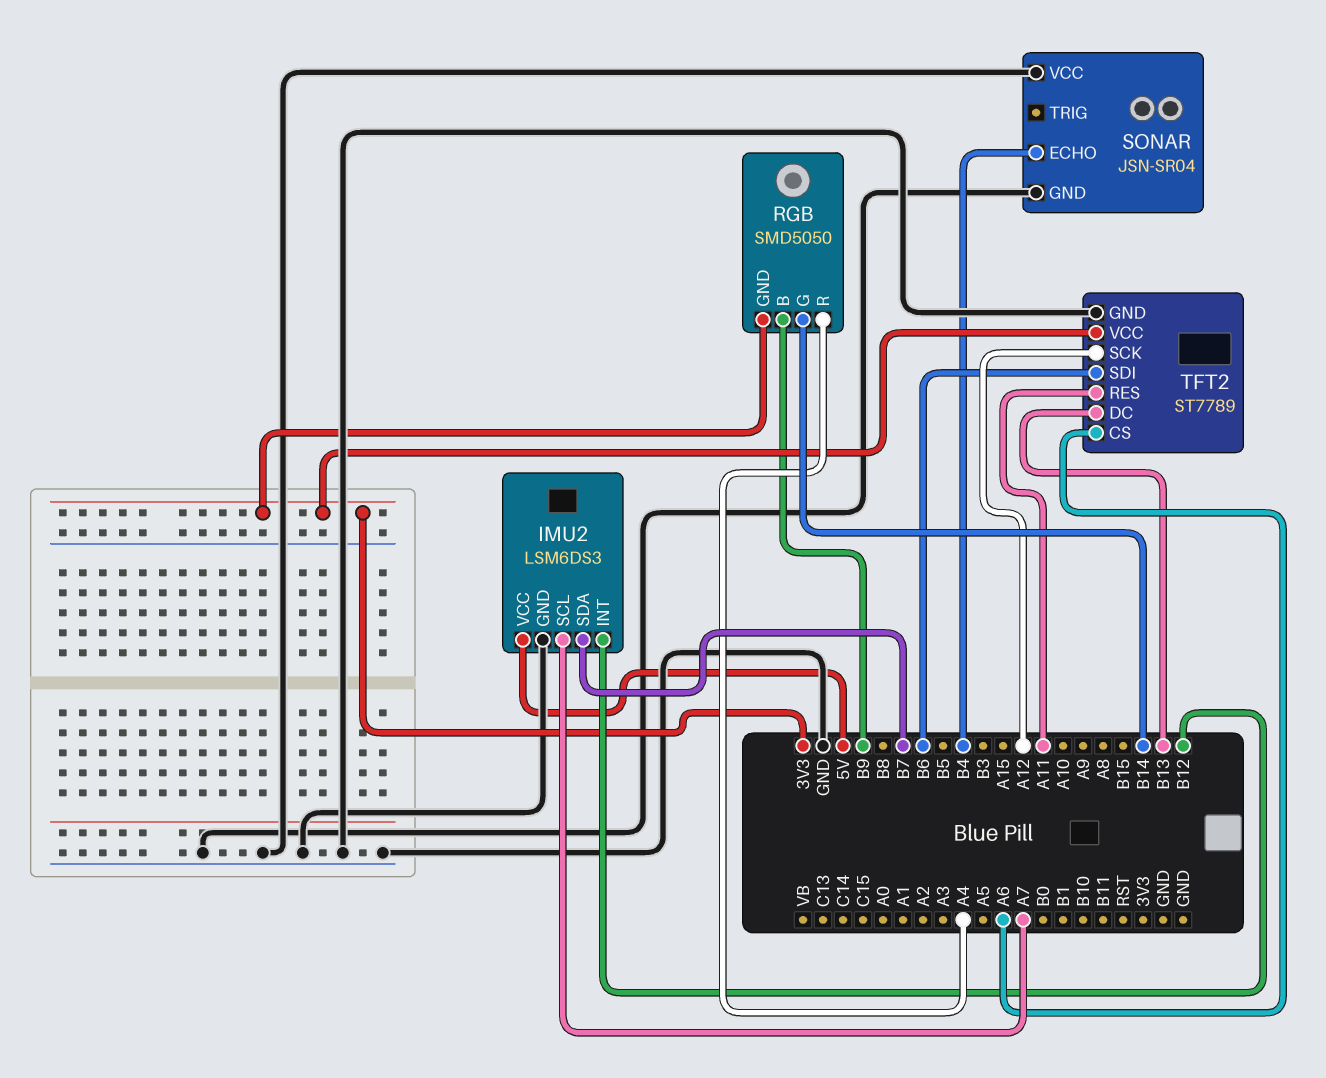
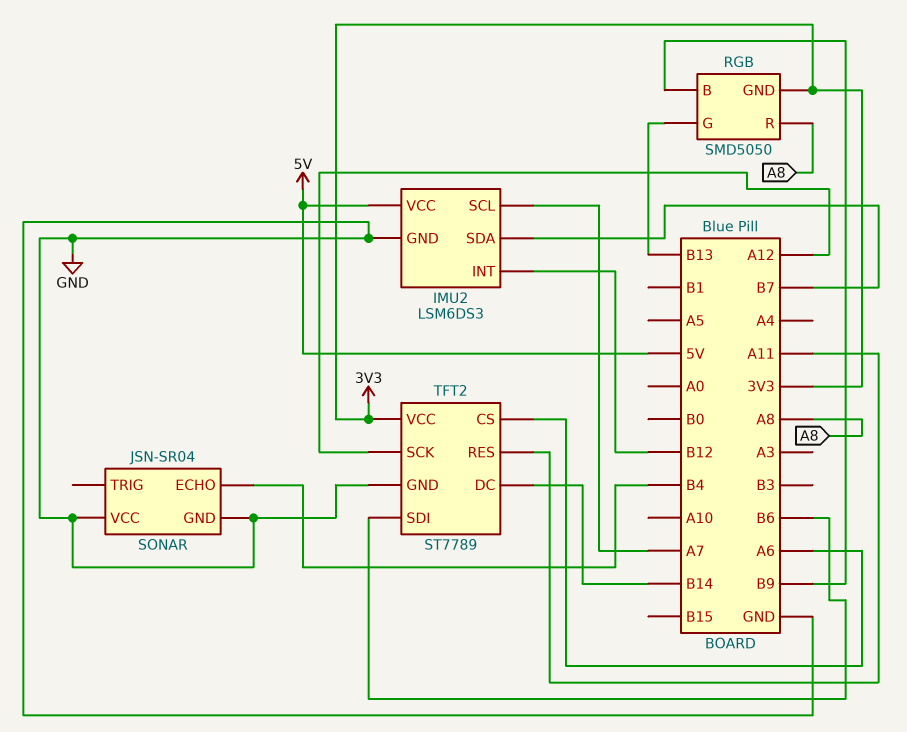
RGB pin G: B14 -> B13
RGB pin R: A4 -> A8
TFT2 pin DC: B13 -> B14

